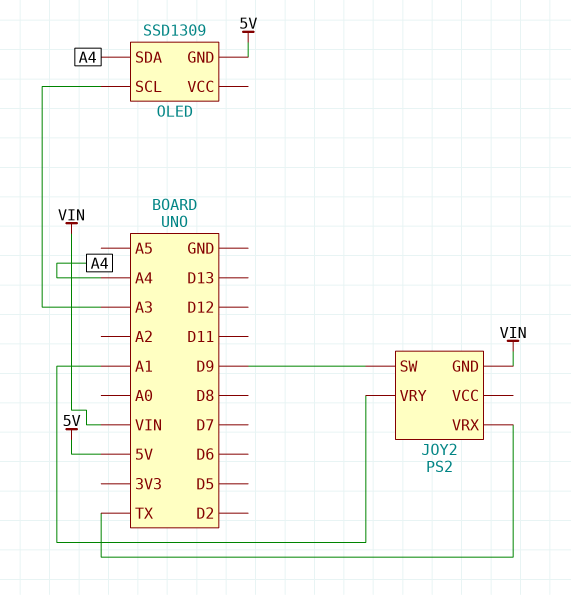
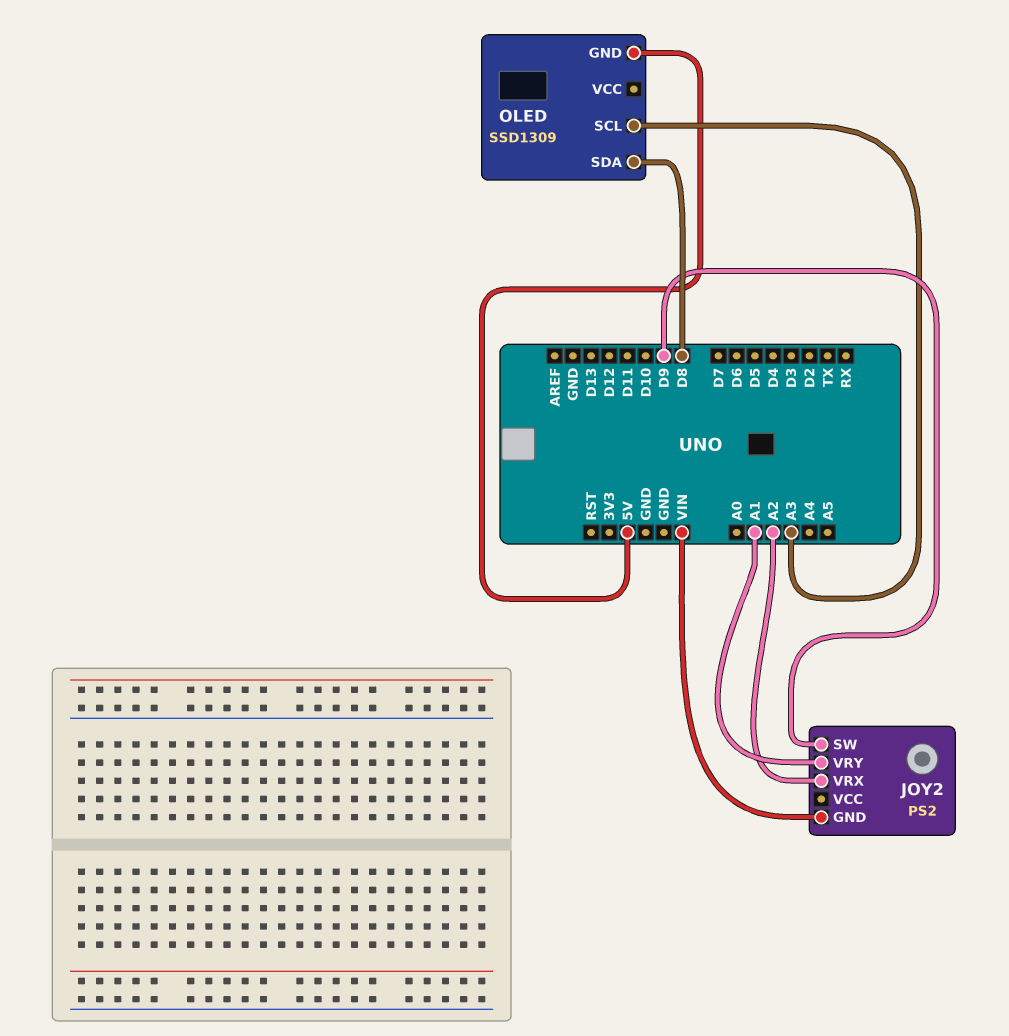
JOY2 pin VRX: TX -> A2
OLED pin SDA: A4 -> D8

